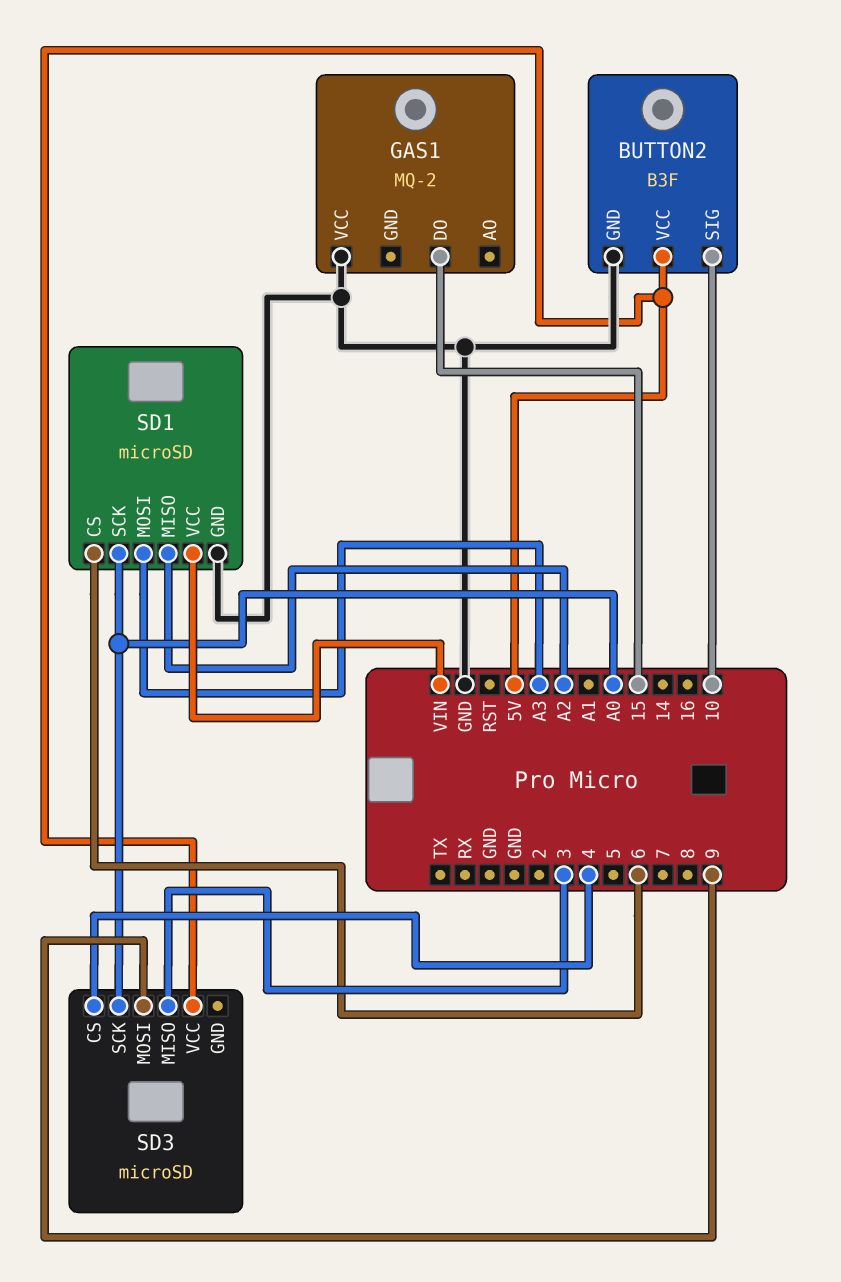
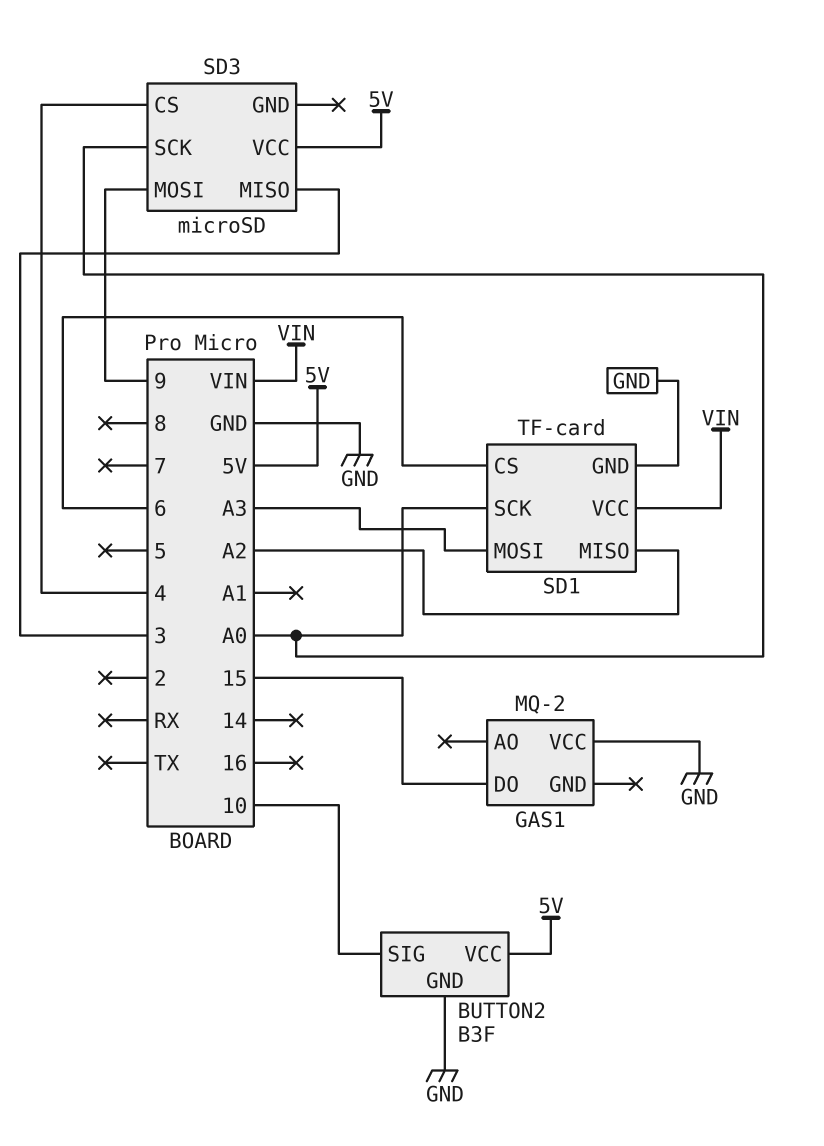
SD1: microSD -> TF-card

